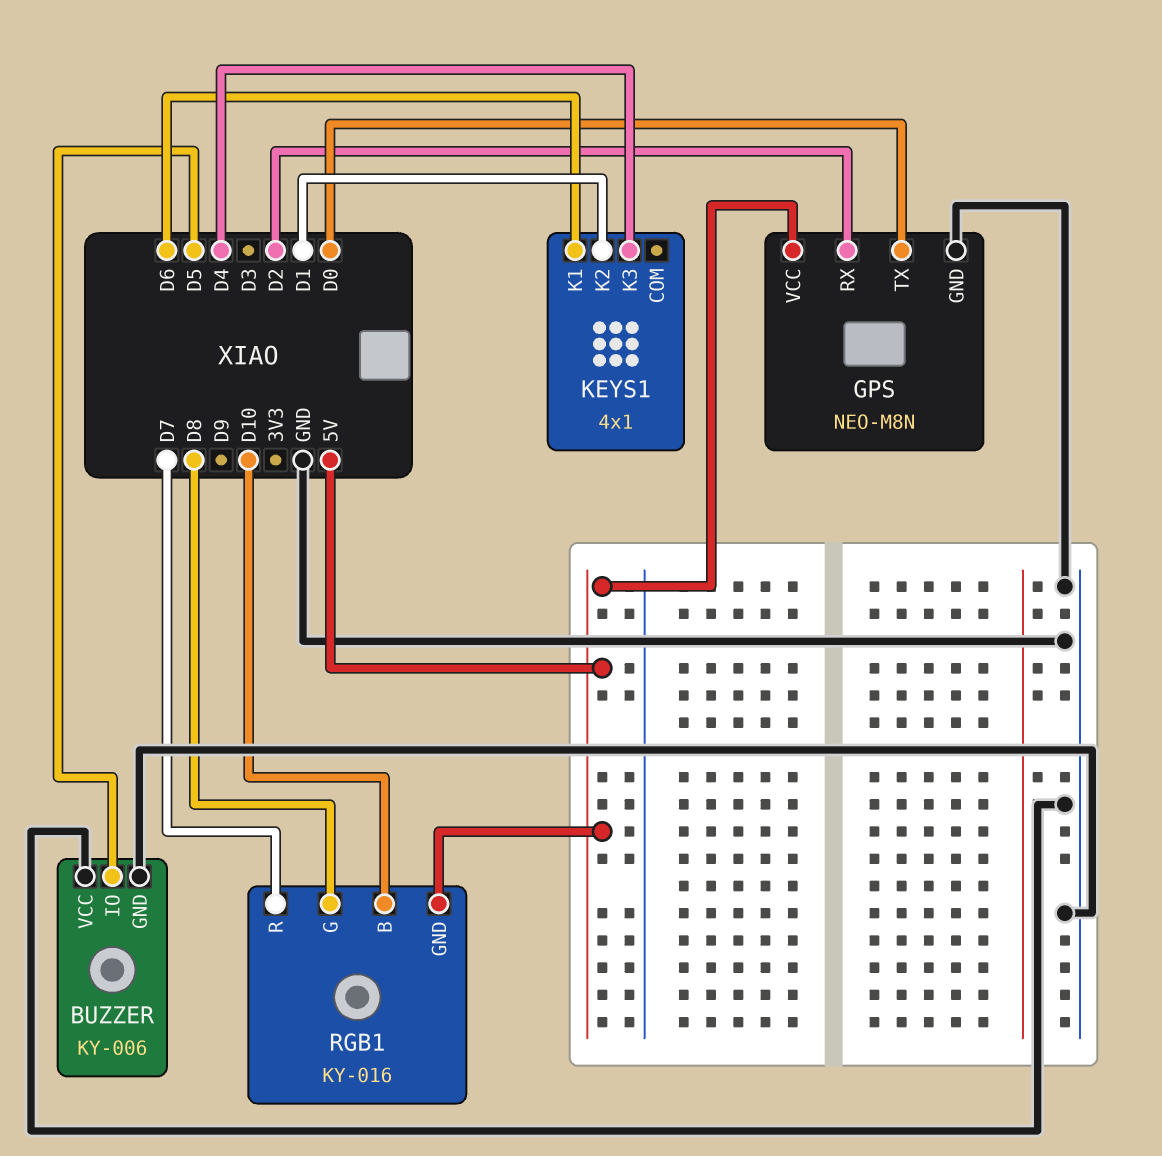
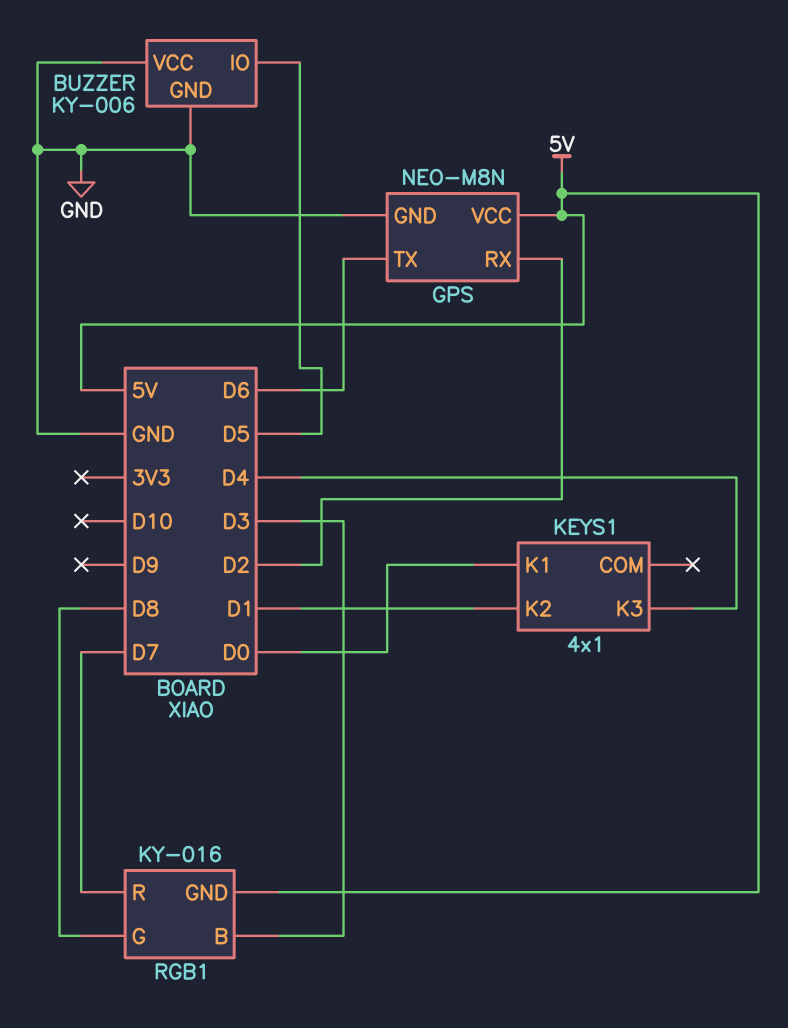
GPS pin TX: D0 -> D6
KEYS1 pin K1: D6 -> D0
RGB1 pin B: D10 -> D3

